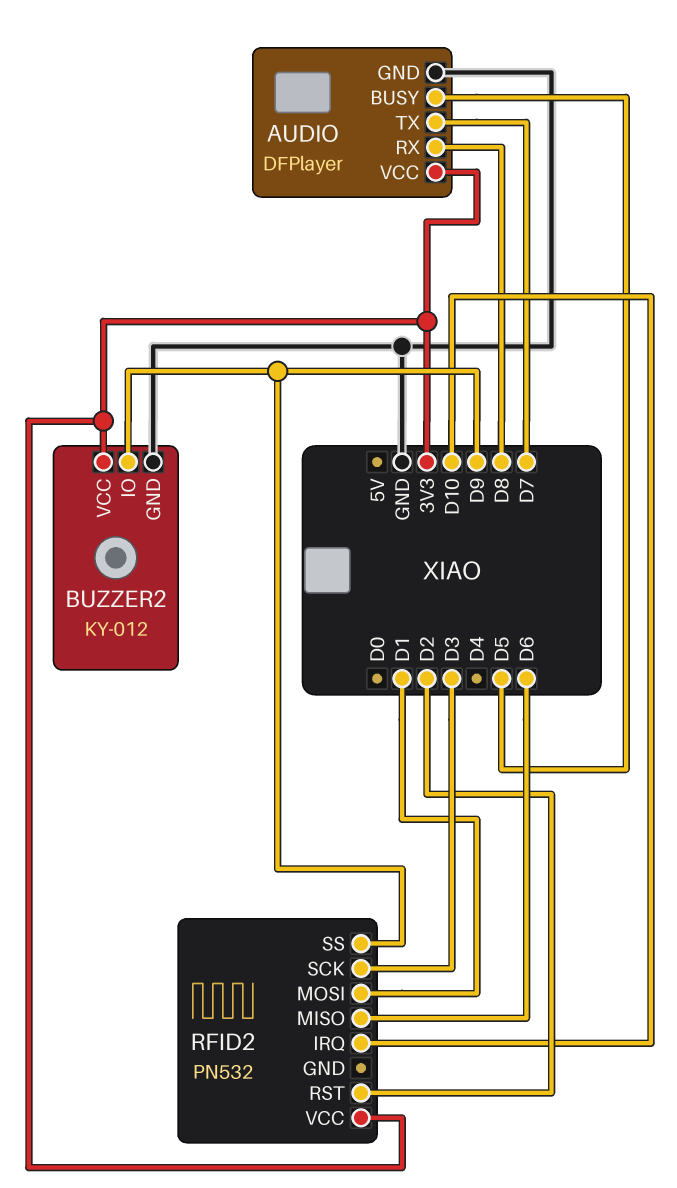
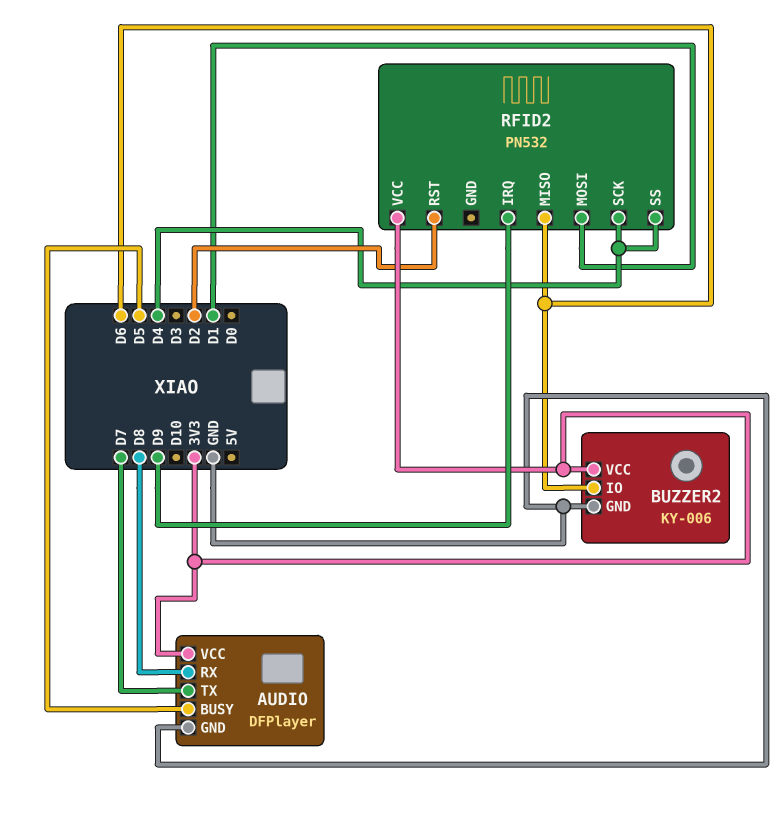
BUZZER2: KY-012 -> KY-006
BUZZER2 pin IO: D9 -> D6
RFID2 pin IRQ: D10 -> D9
RFID2 pin SCK: D3 -> D4
RFID2 pin SS: D9 -> D4

